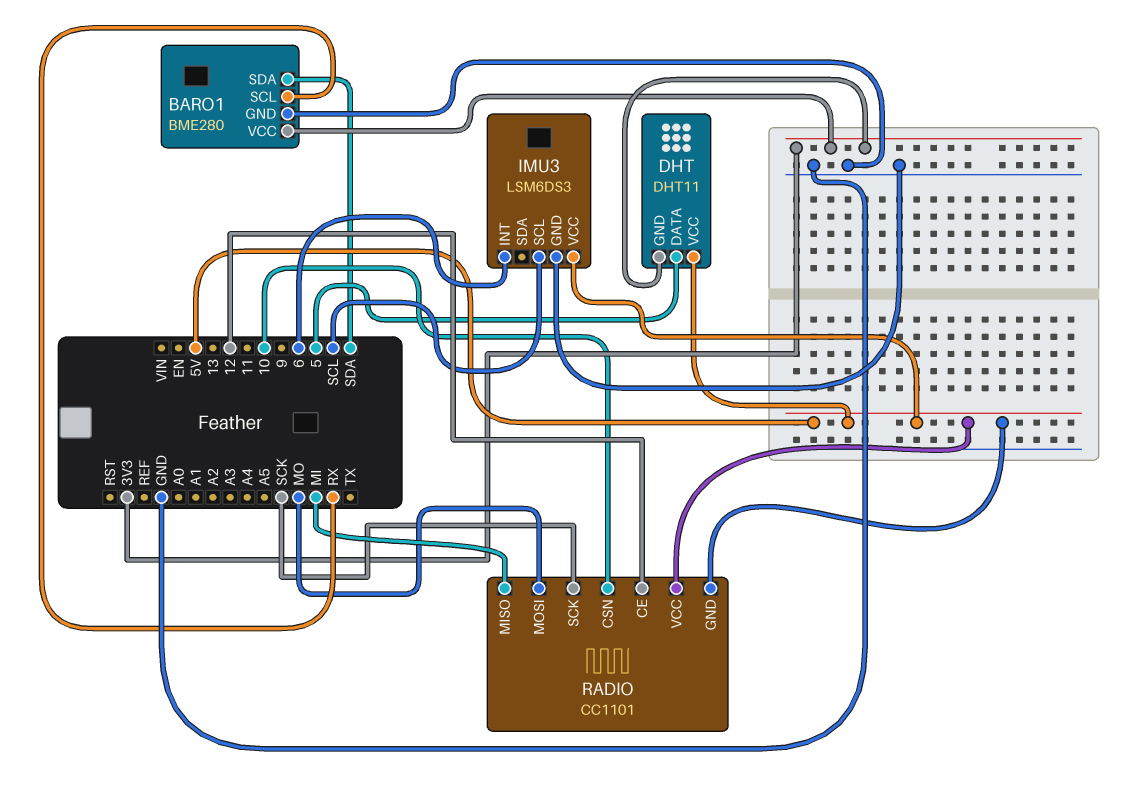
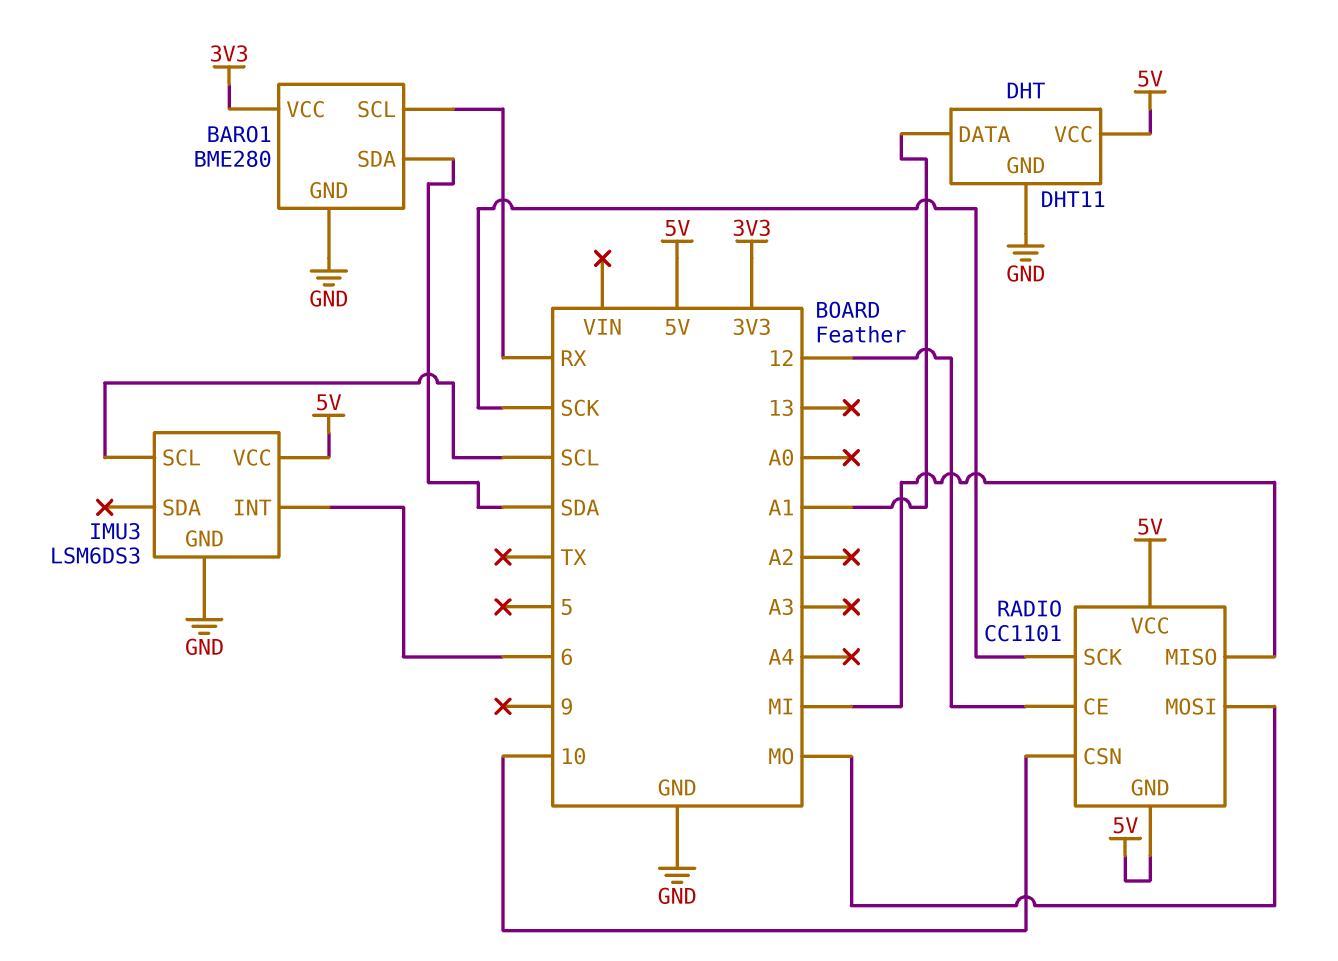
DHT pin DATA: 5 -> A1
DHT pin GND: 3V3 -> GND

